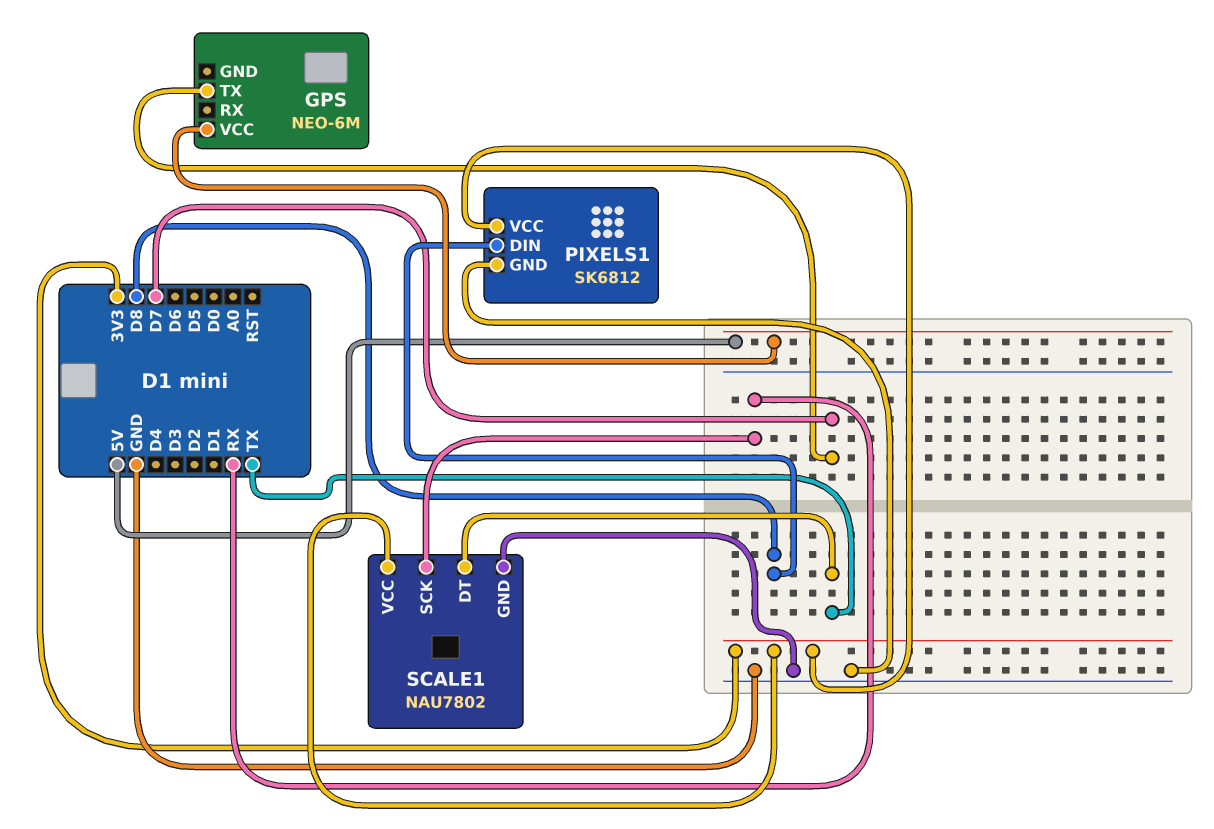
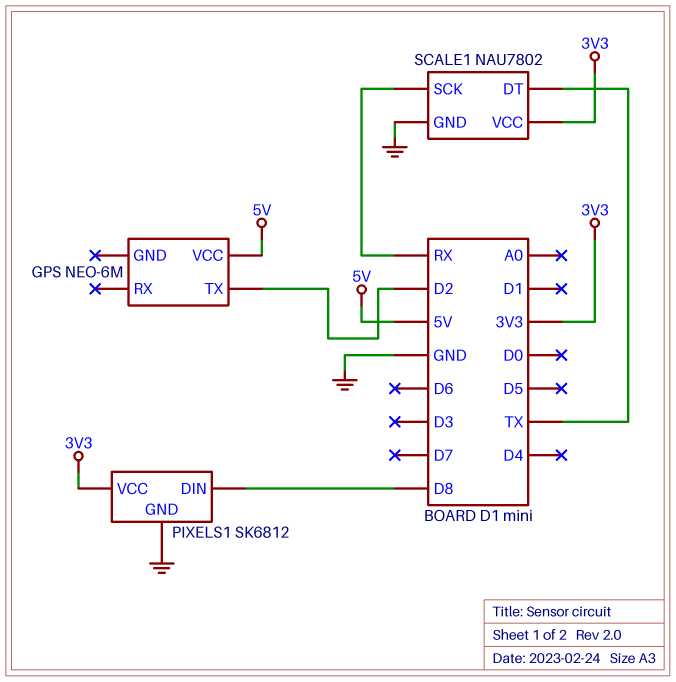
GPS pin TX: D7 -> D2

